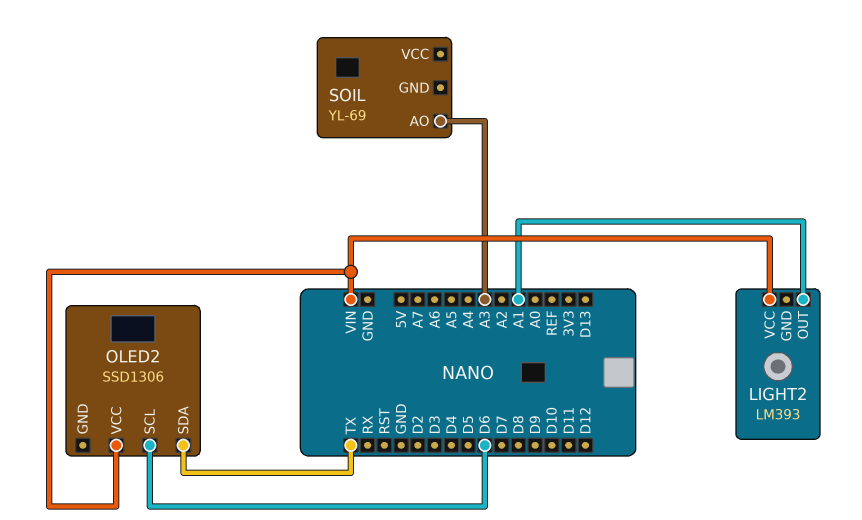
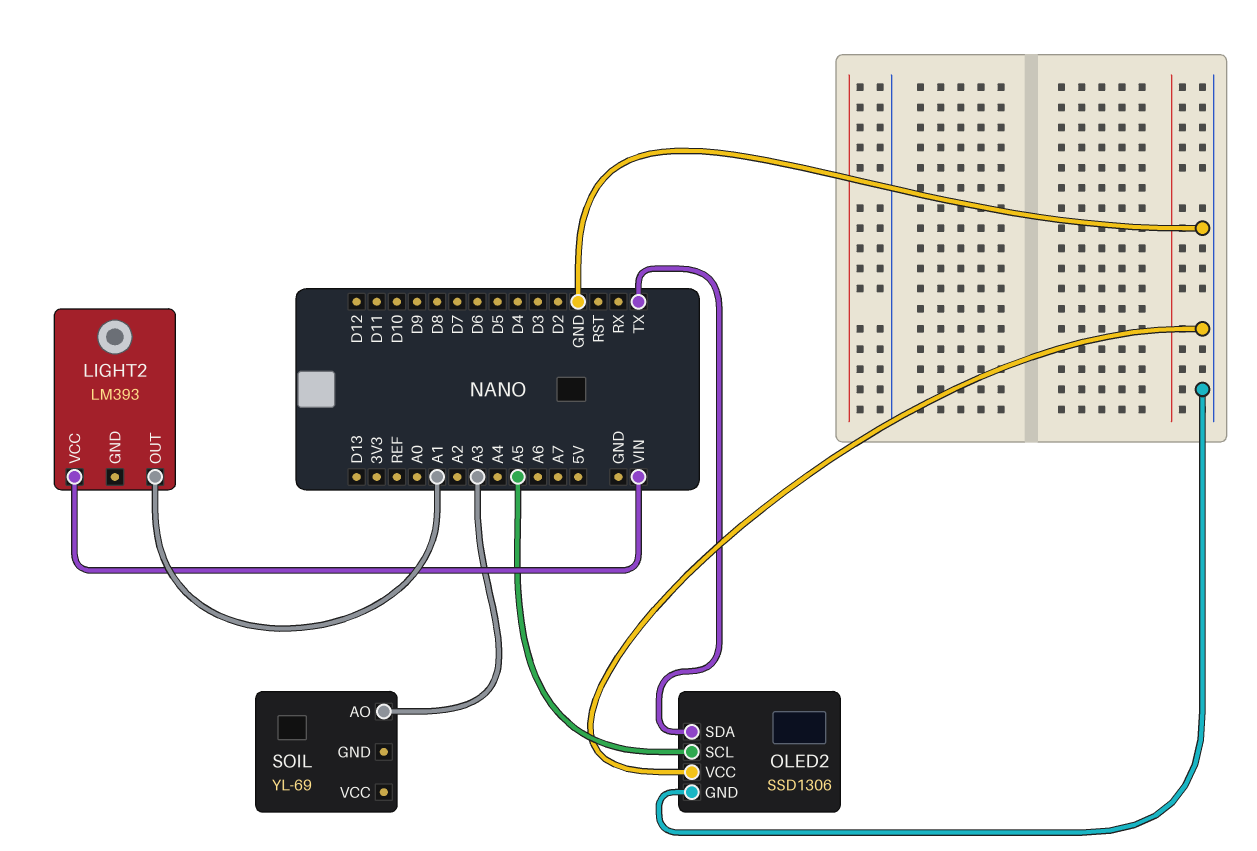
OLED2 pin GND: none -> GND
OLED2 pin SCL: D6 -> A5
OLED2 pin VCC: VIN -> GND

